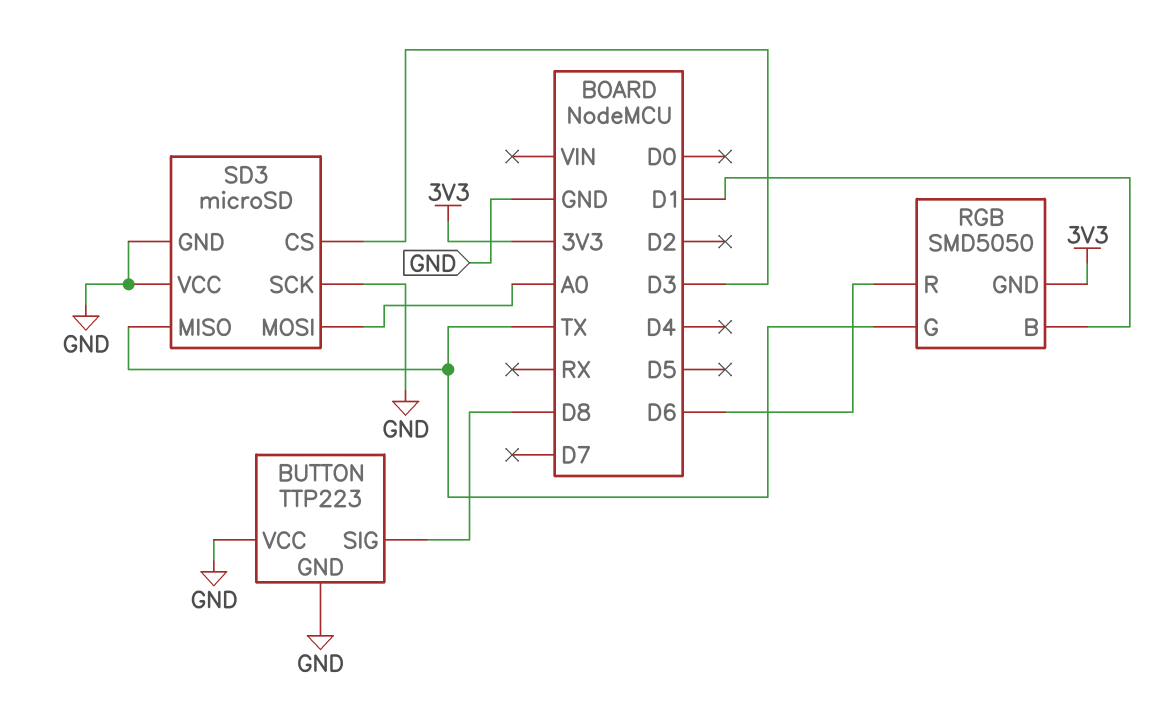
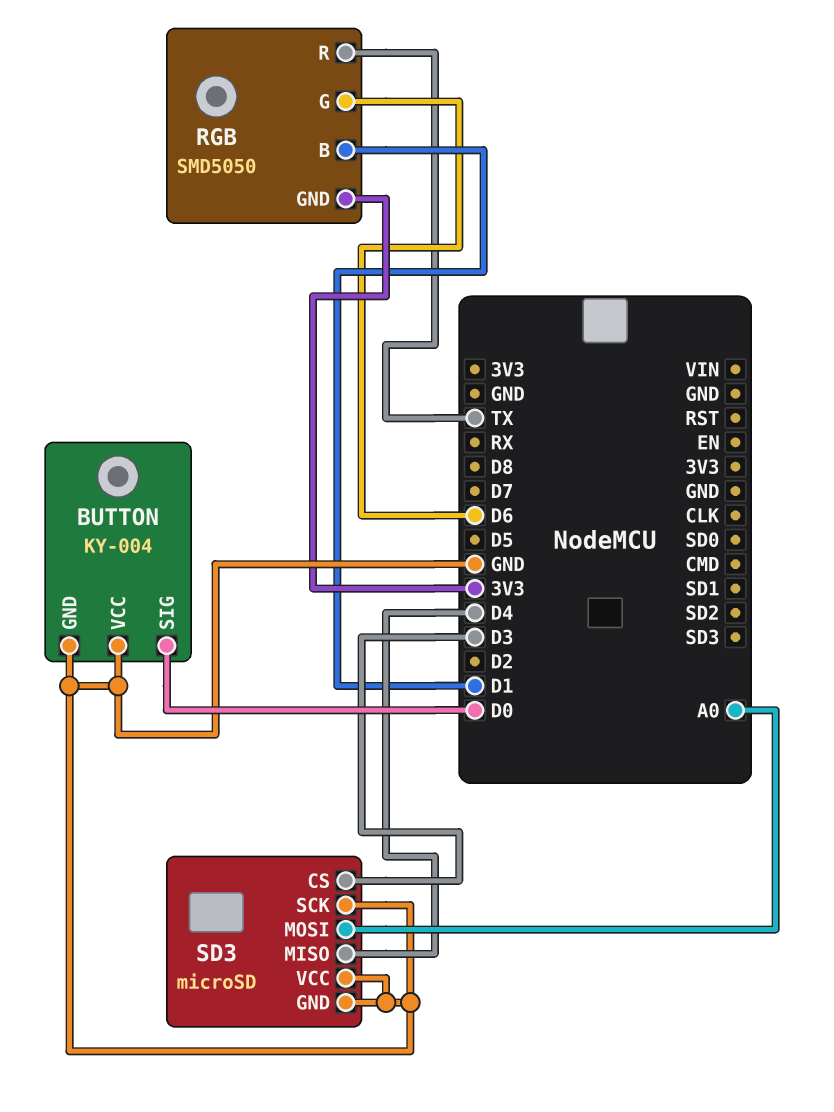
BUTTON: TTP223 -> KY-004
BUTTON pin SIG: D8 -> D0
RGB pin G: TX -> D6
RGB pin R: D6 -> TX
SD3 pin MISO: TX -> D4

